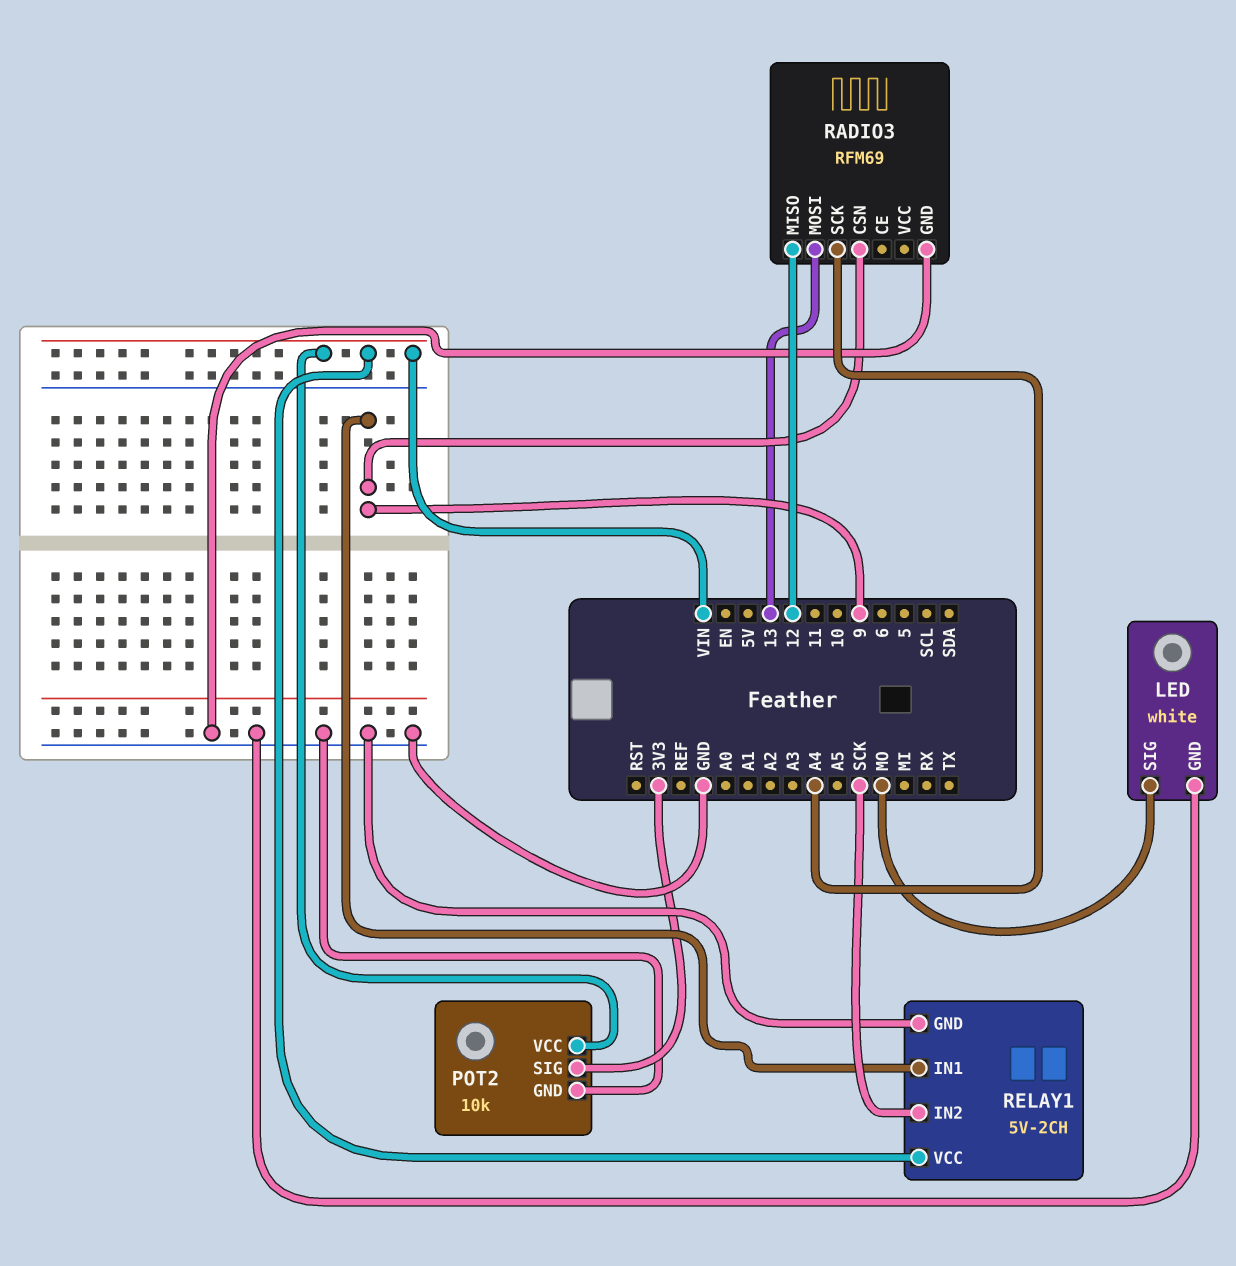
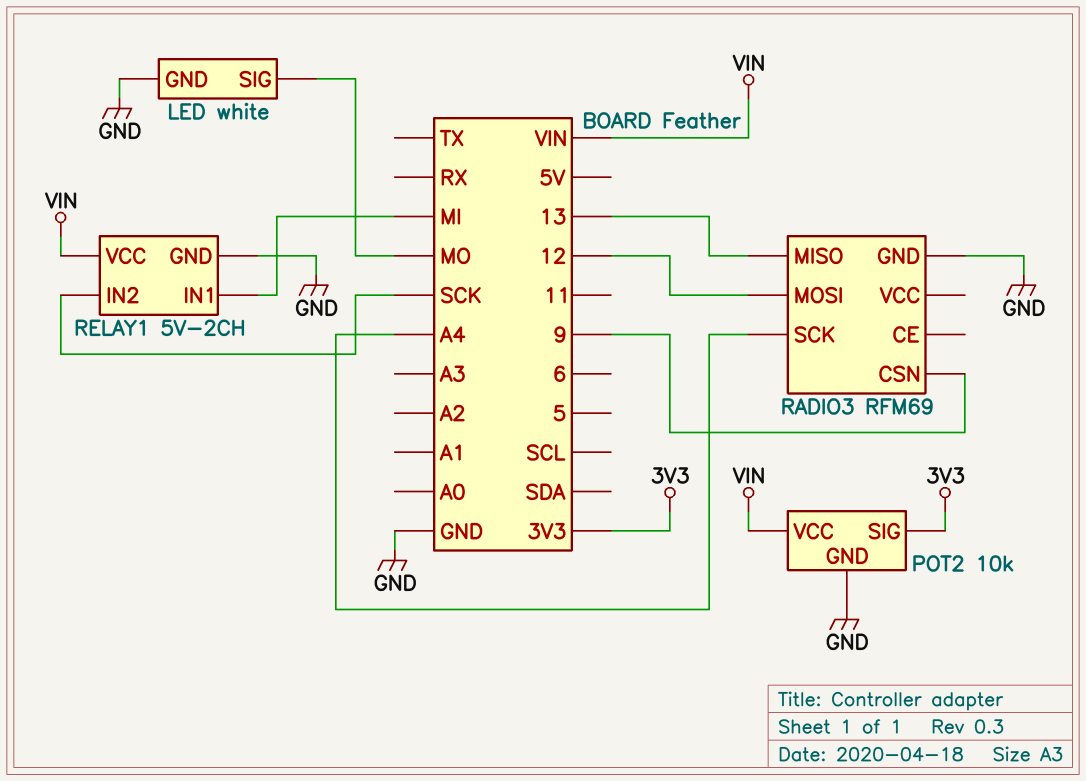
RADIO3 pin MISO: 12 -> 13
RADIO3 pin MOSI: 13 -> 12
RELAY1 pin IN1: 9 -> MI

